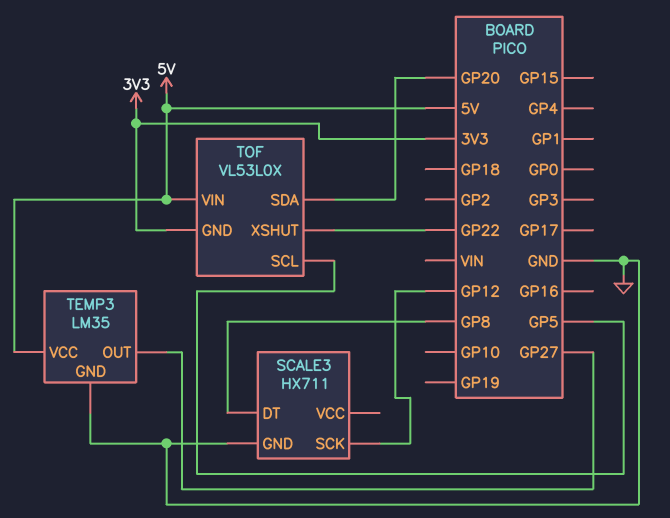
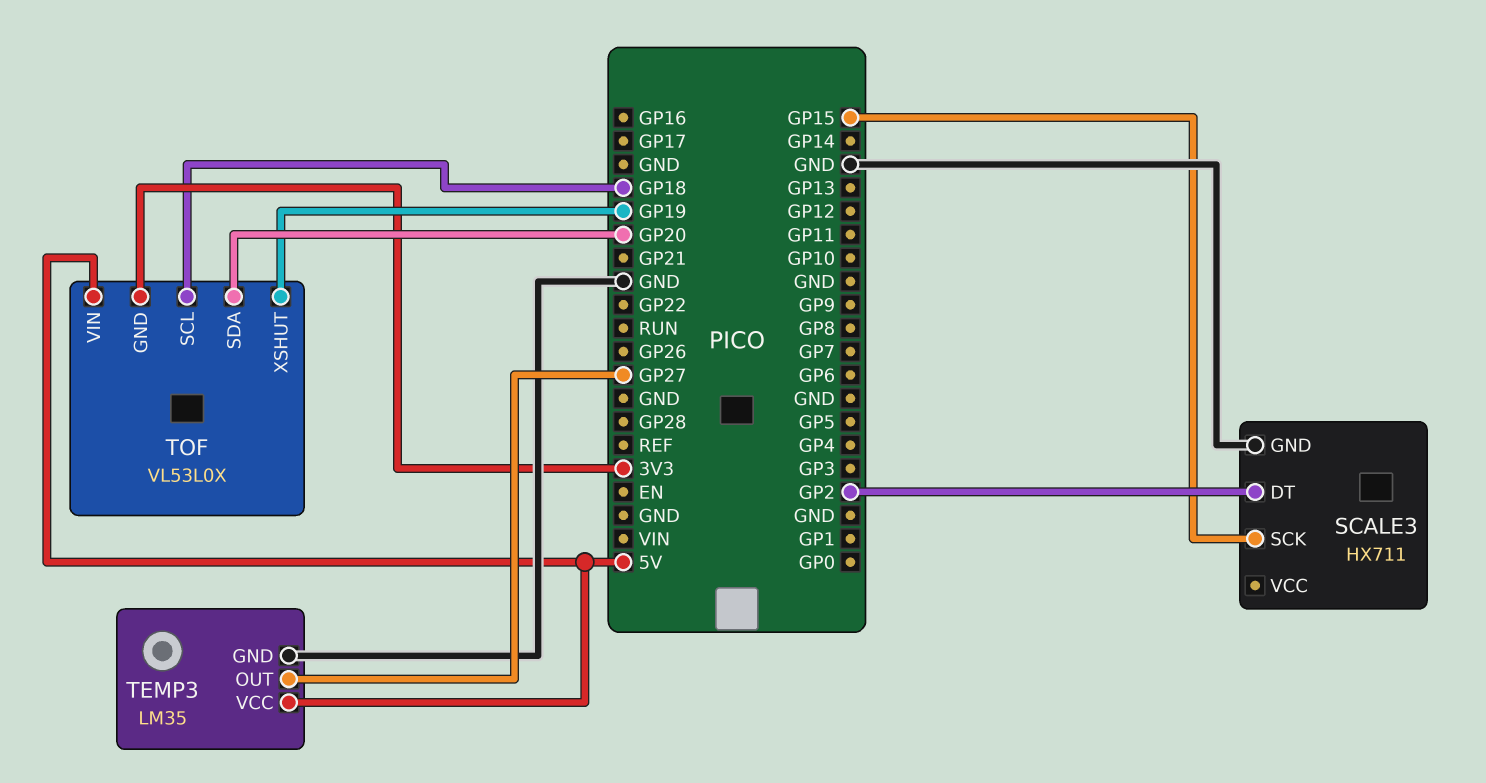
SCALE3 pin DT: GP8 -> GP2
SCALE3 pin SCK: GP12 -> GP15
TOF pin SCL: GP5 -> GP18
TOF pin XSHUT: GP22 -> GP19

